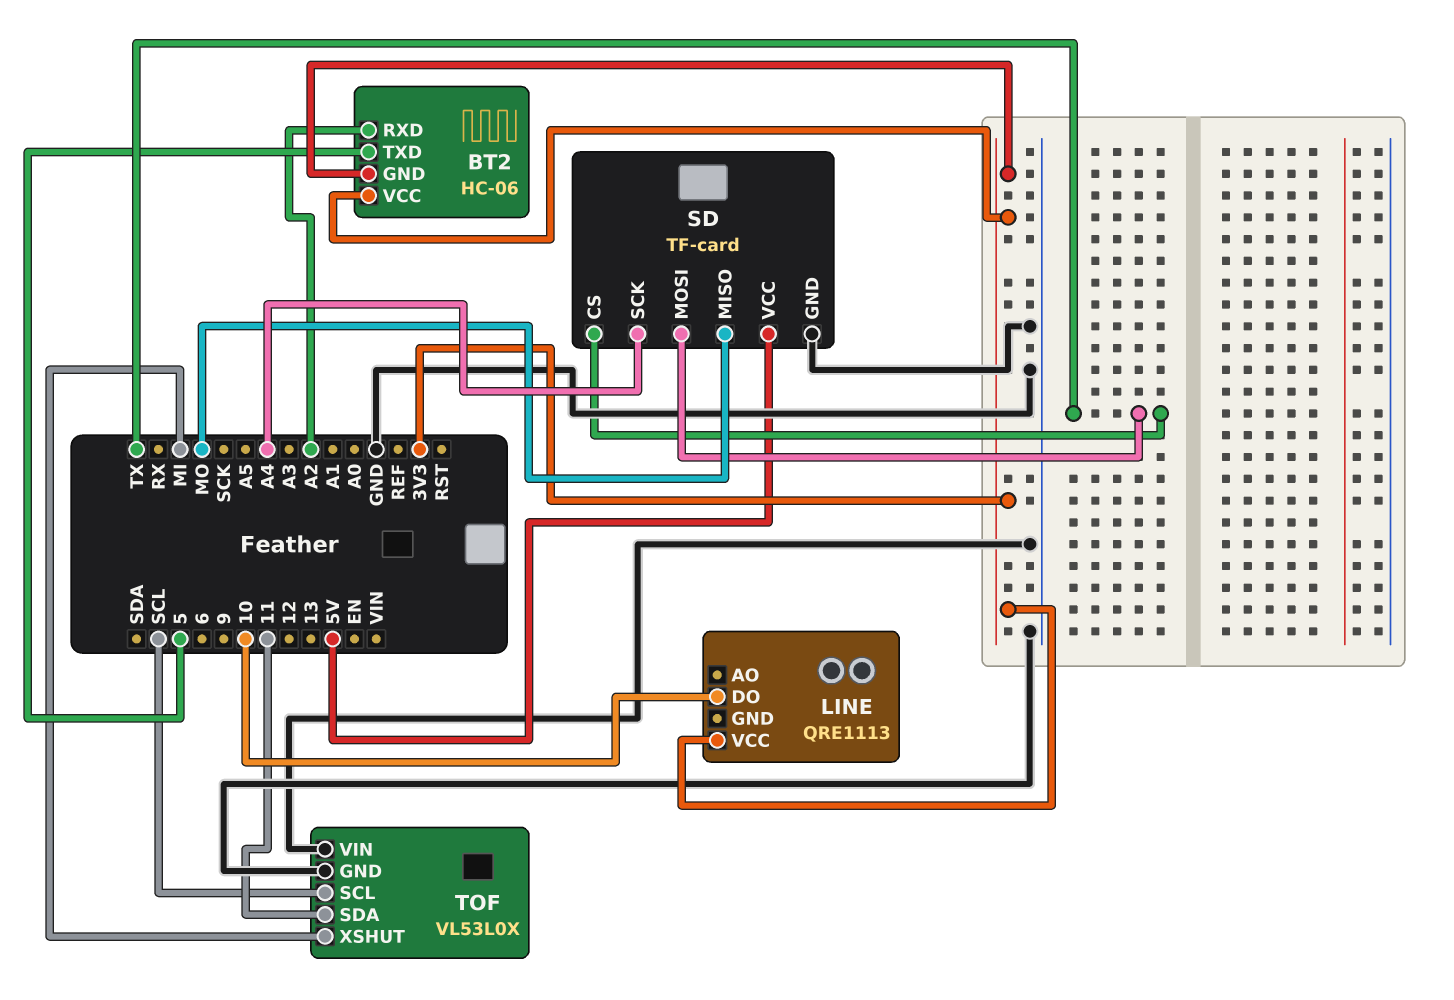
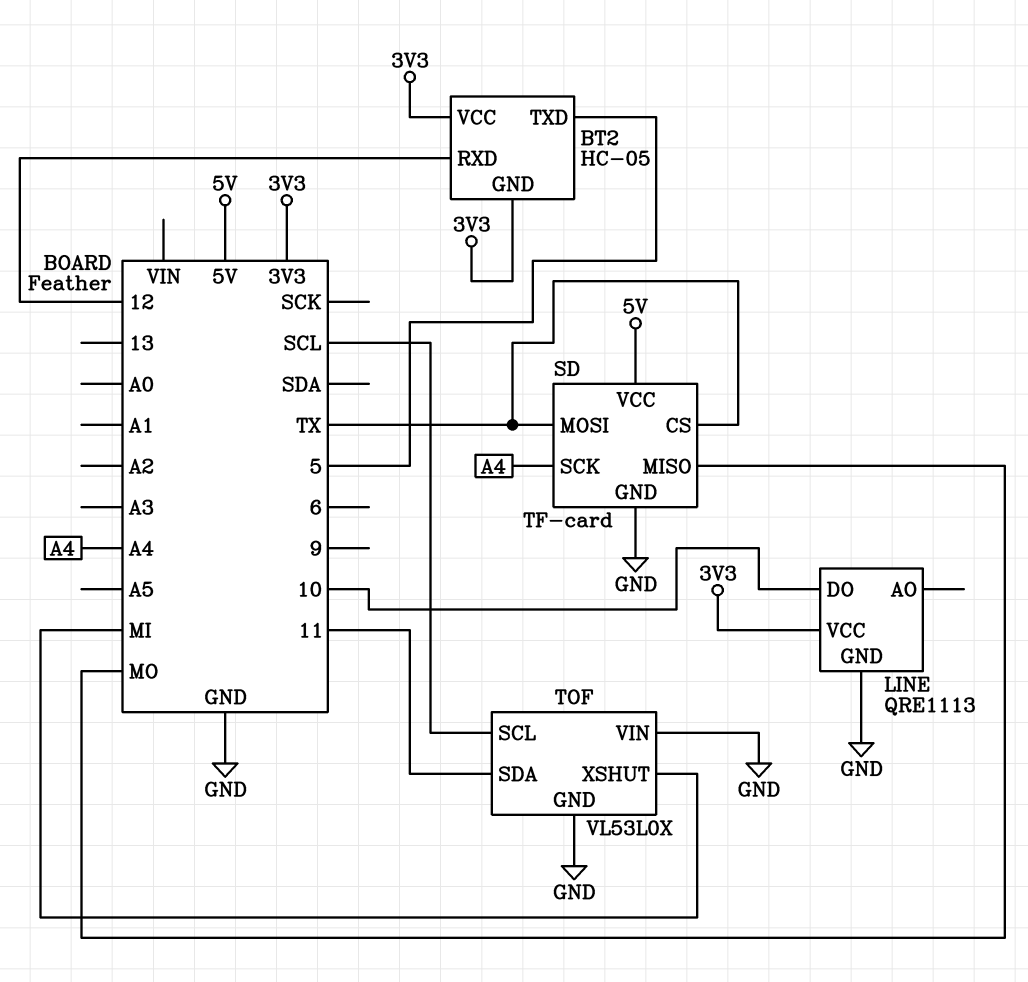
BT2: HC-06 -> HC-05
BT2 pin RXD: A2 -> 12
LINE pin GND: none -> GND

